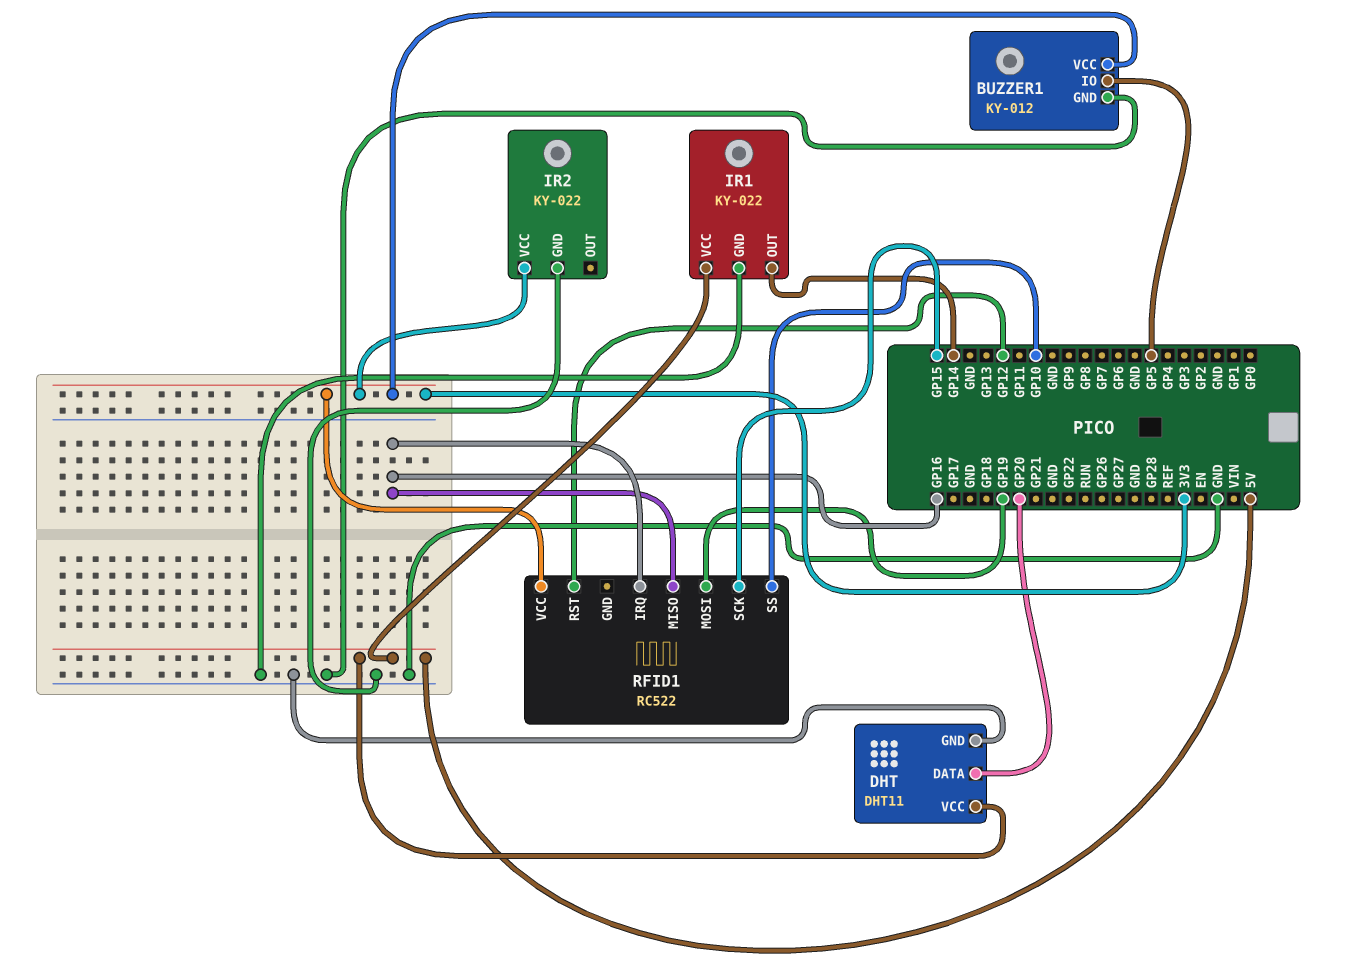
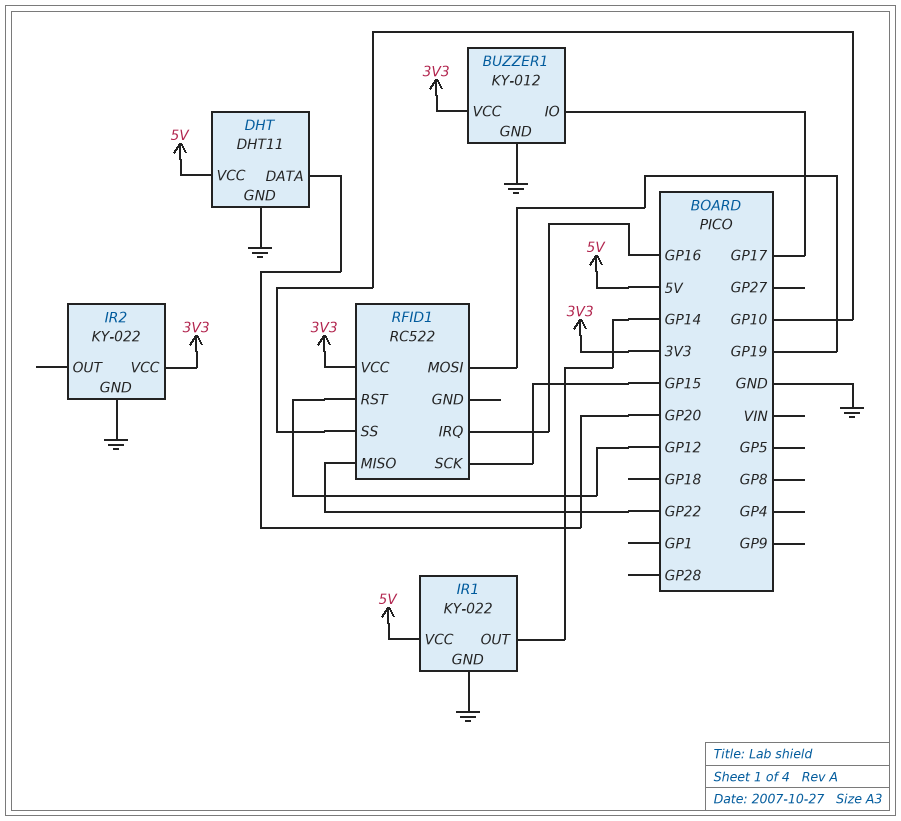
BUZZER1 pin IO: GP5 -> GP17
RFID1 pin MISO: GP16 -> GP22

